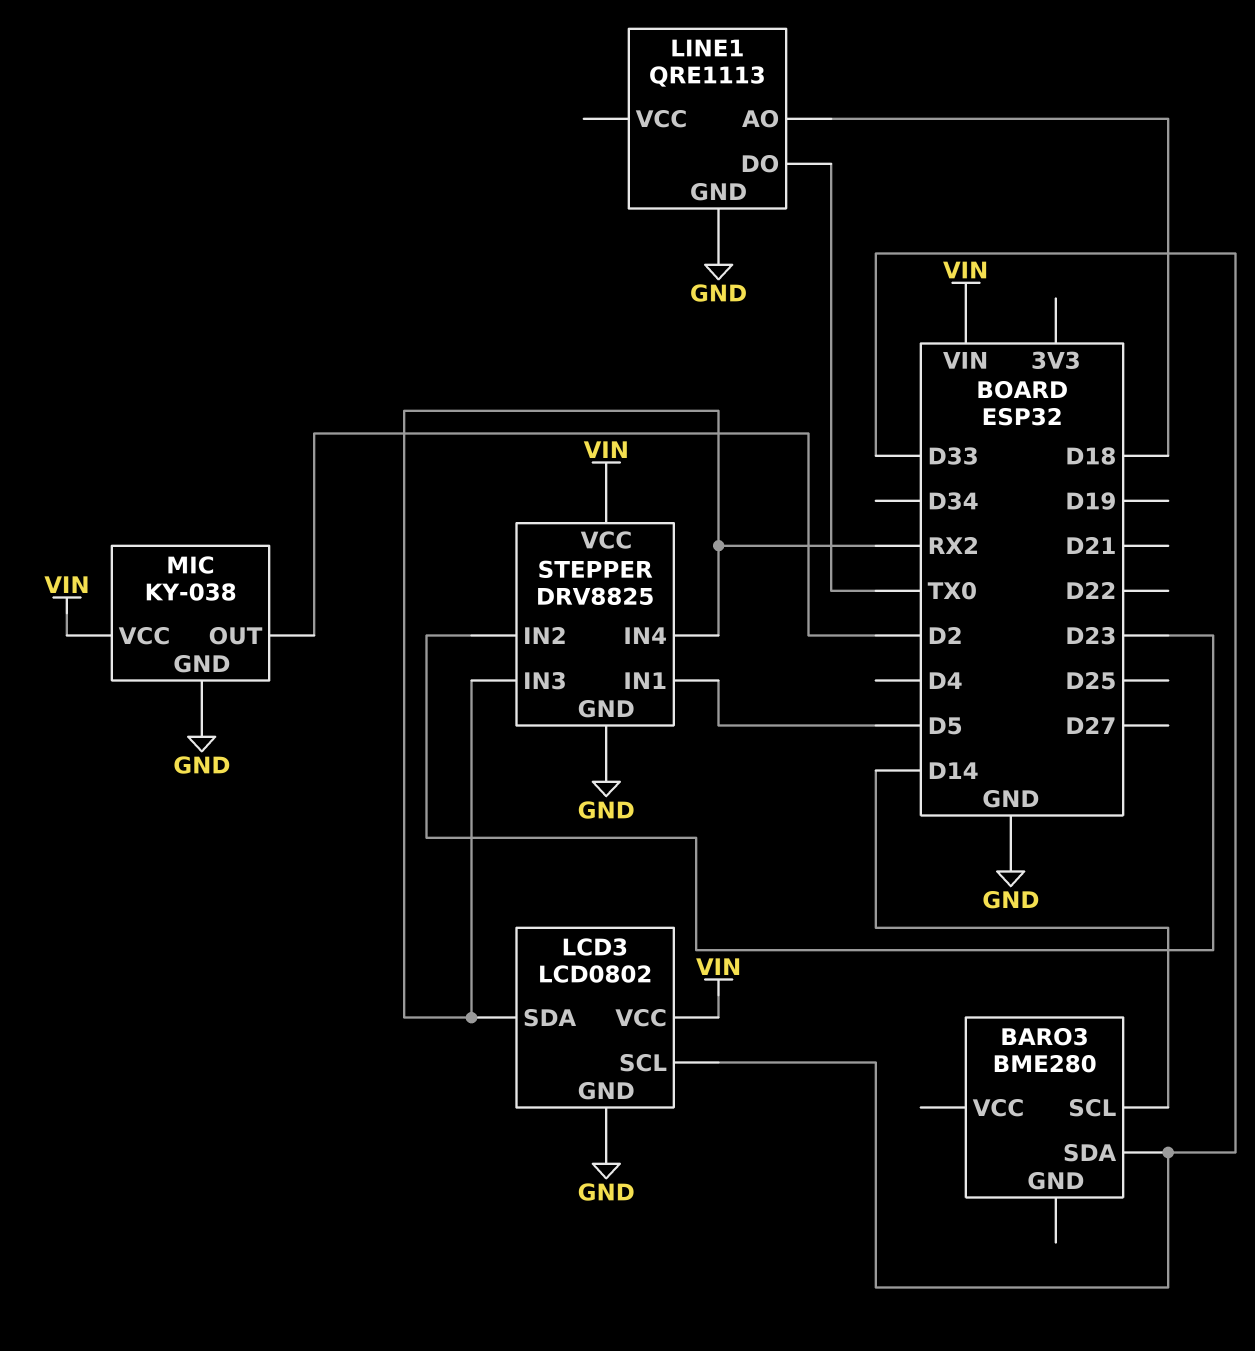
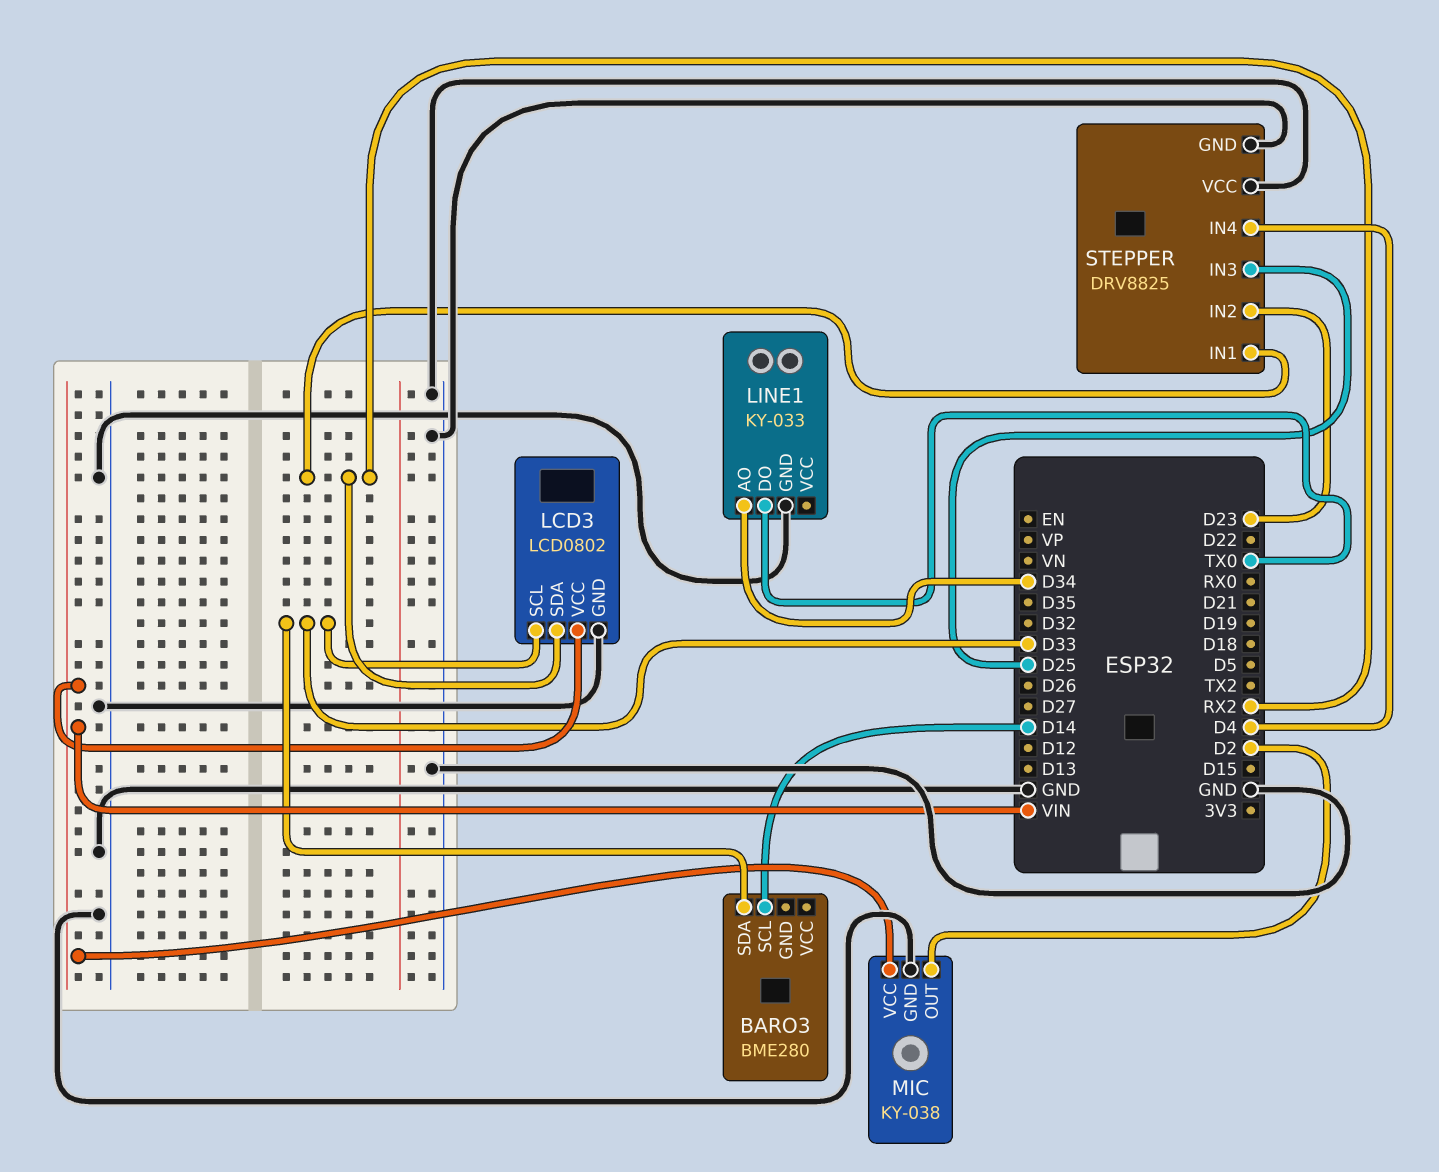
LINE1: QRE1113 -> KY-033
LINE1 pin AO: D18 -> D34
STEPPER pin IN1: D5 -> RX2
STEPPER pin IN3: RX2 -> D25
STEPPER pin IN4: RX2 -> D4
STEPPER pin VCC: VIN -> GND

